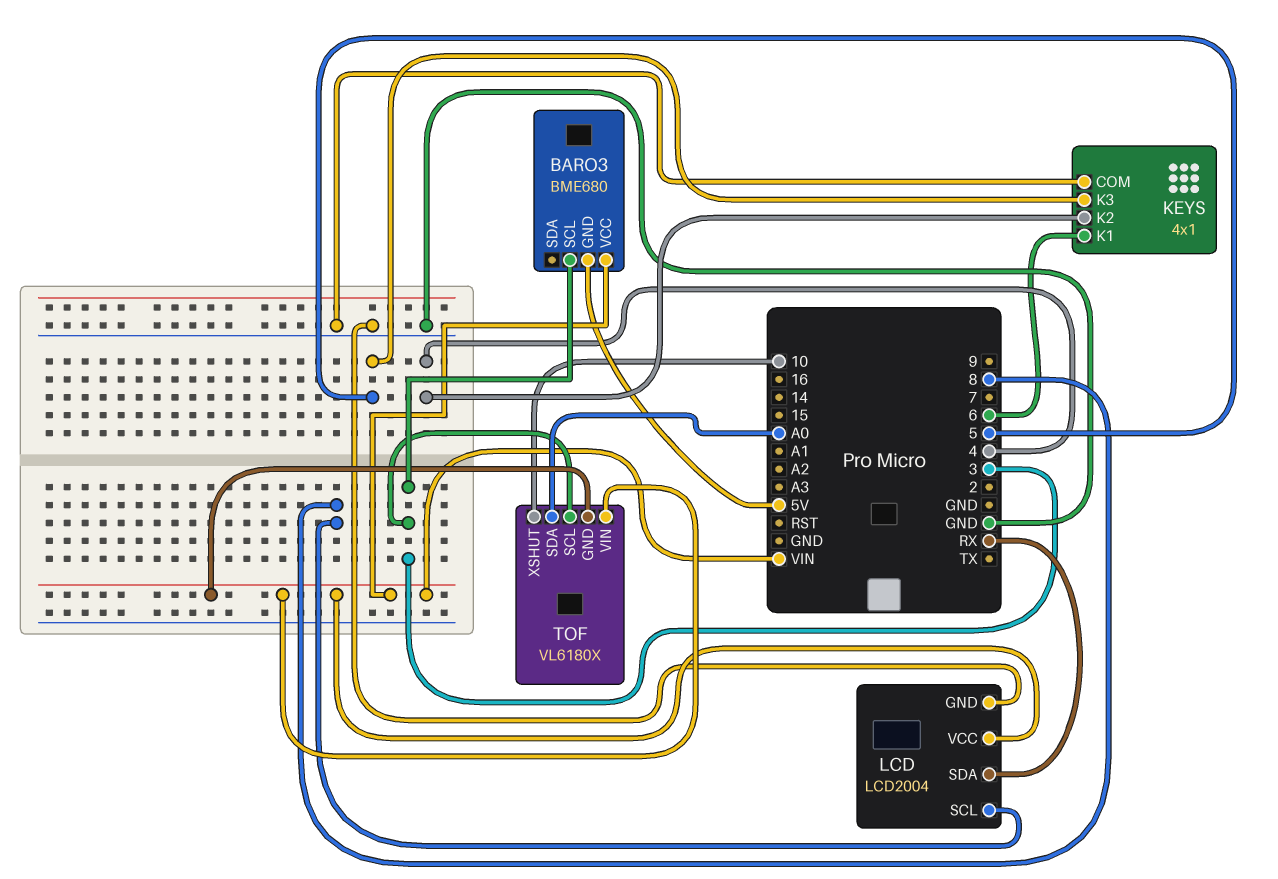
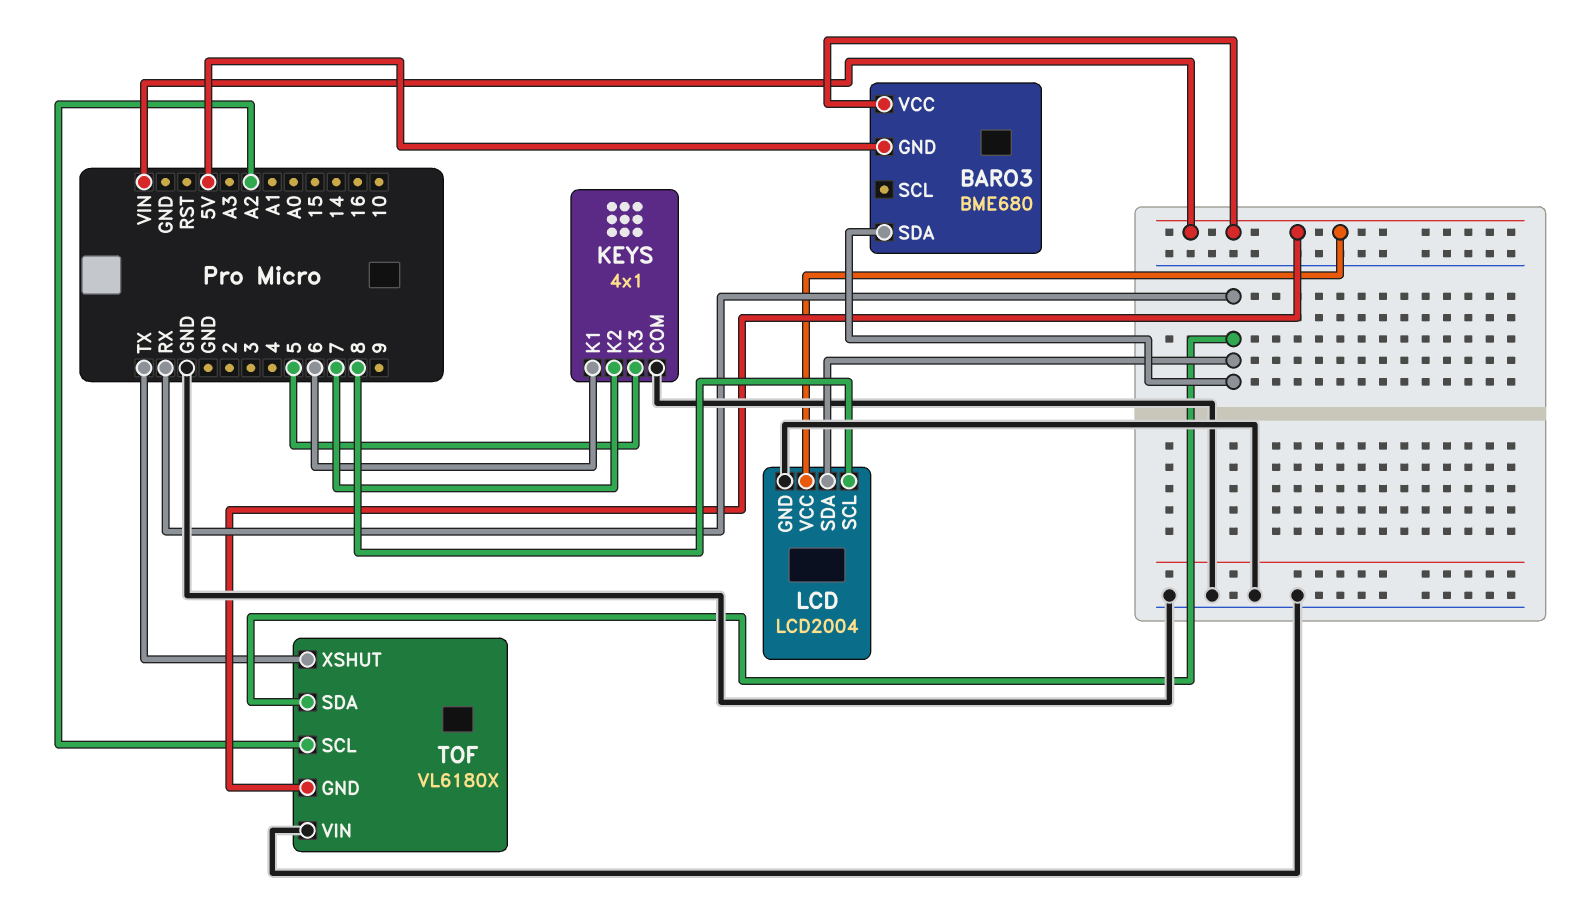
BARO3 pin SCL: 3 -> none
BARO3 pin SDA: none -> RX
KEYS pin K2: 4 -> 7
TOF pin SCL: 3 -> A2
TOF pin SDA: A0 -> RX
TOF pin VIN: VIN -> GND
TOF pin XSHUT: 10 -> TX

